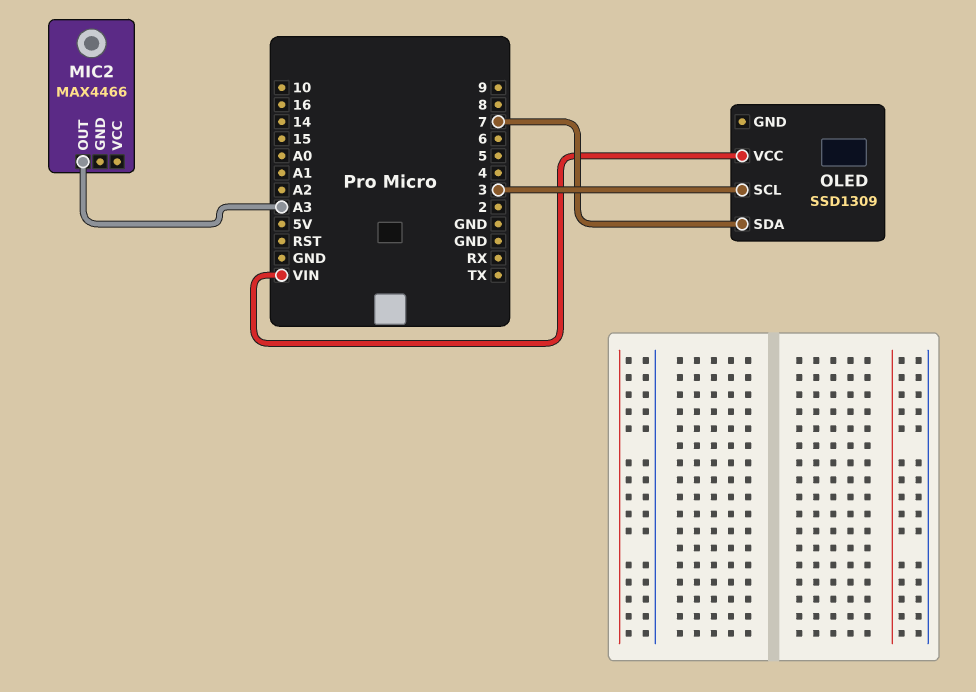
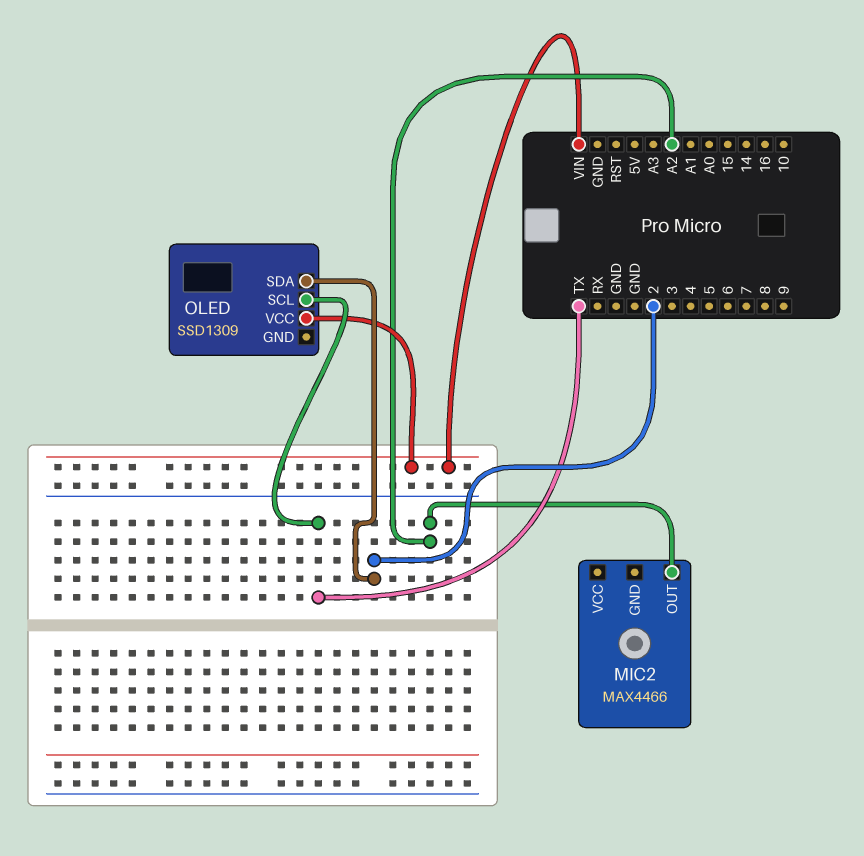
MIC2 pin OUT: A3 -> A2
OLED pin SCL: 3 -> TX
OLED pin SDA: 7 -> 2

